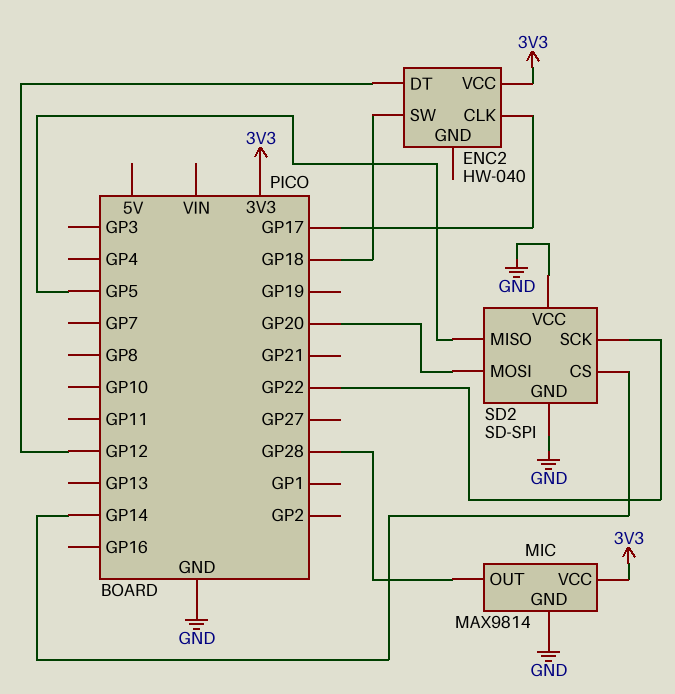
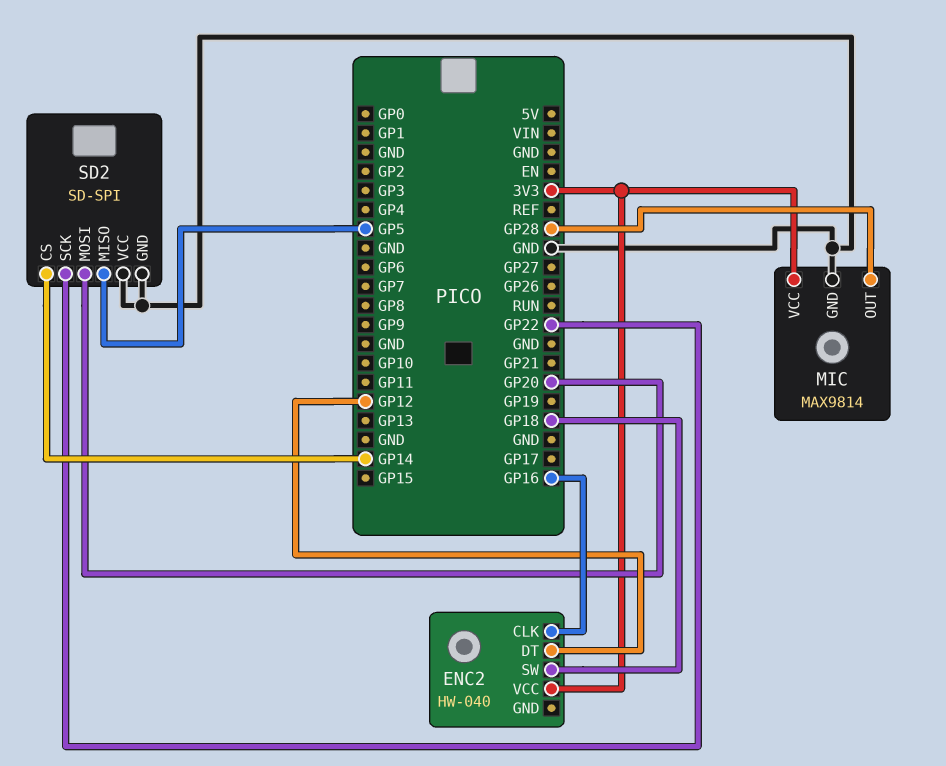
ENC2 pin CLK: GP17 -> GP16

